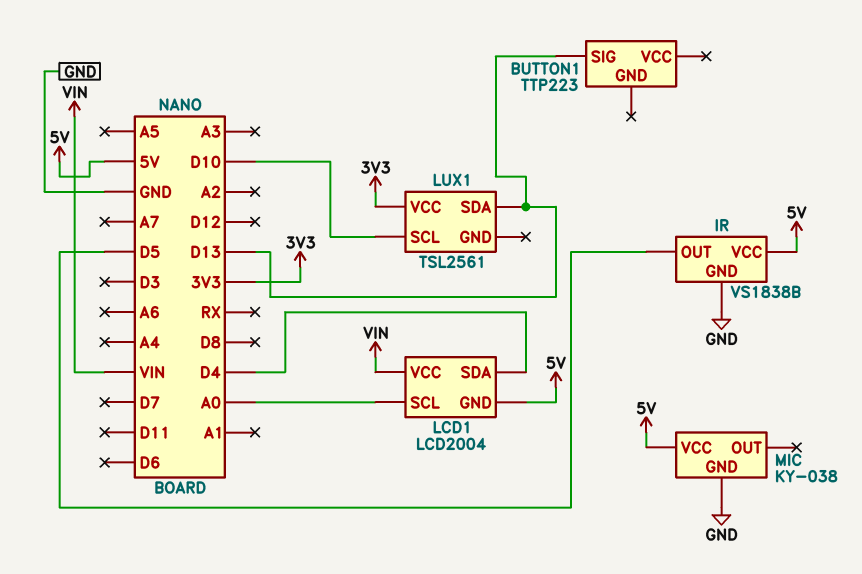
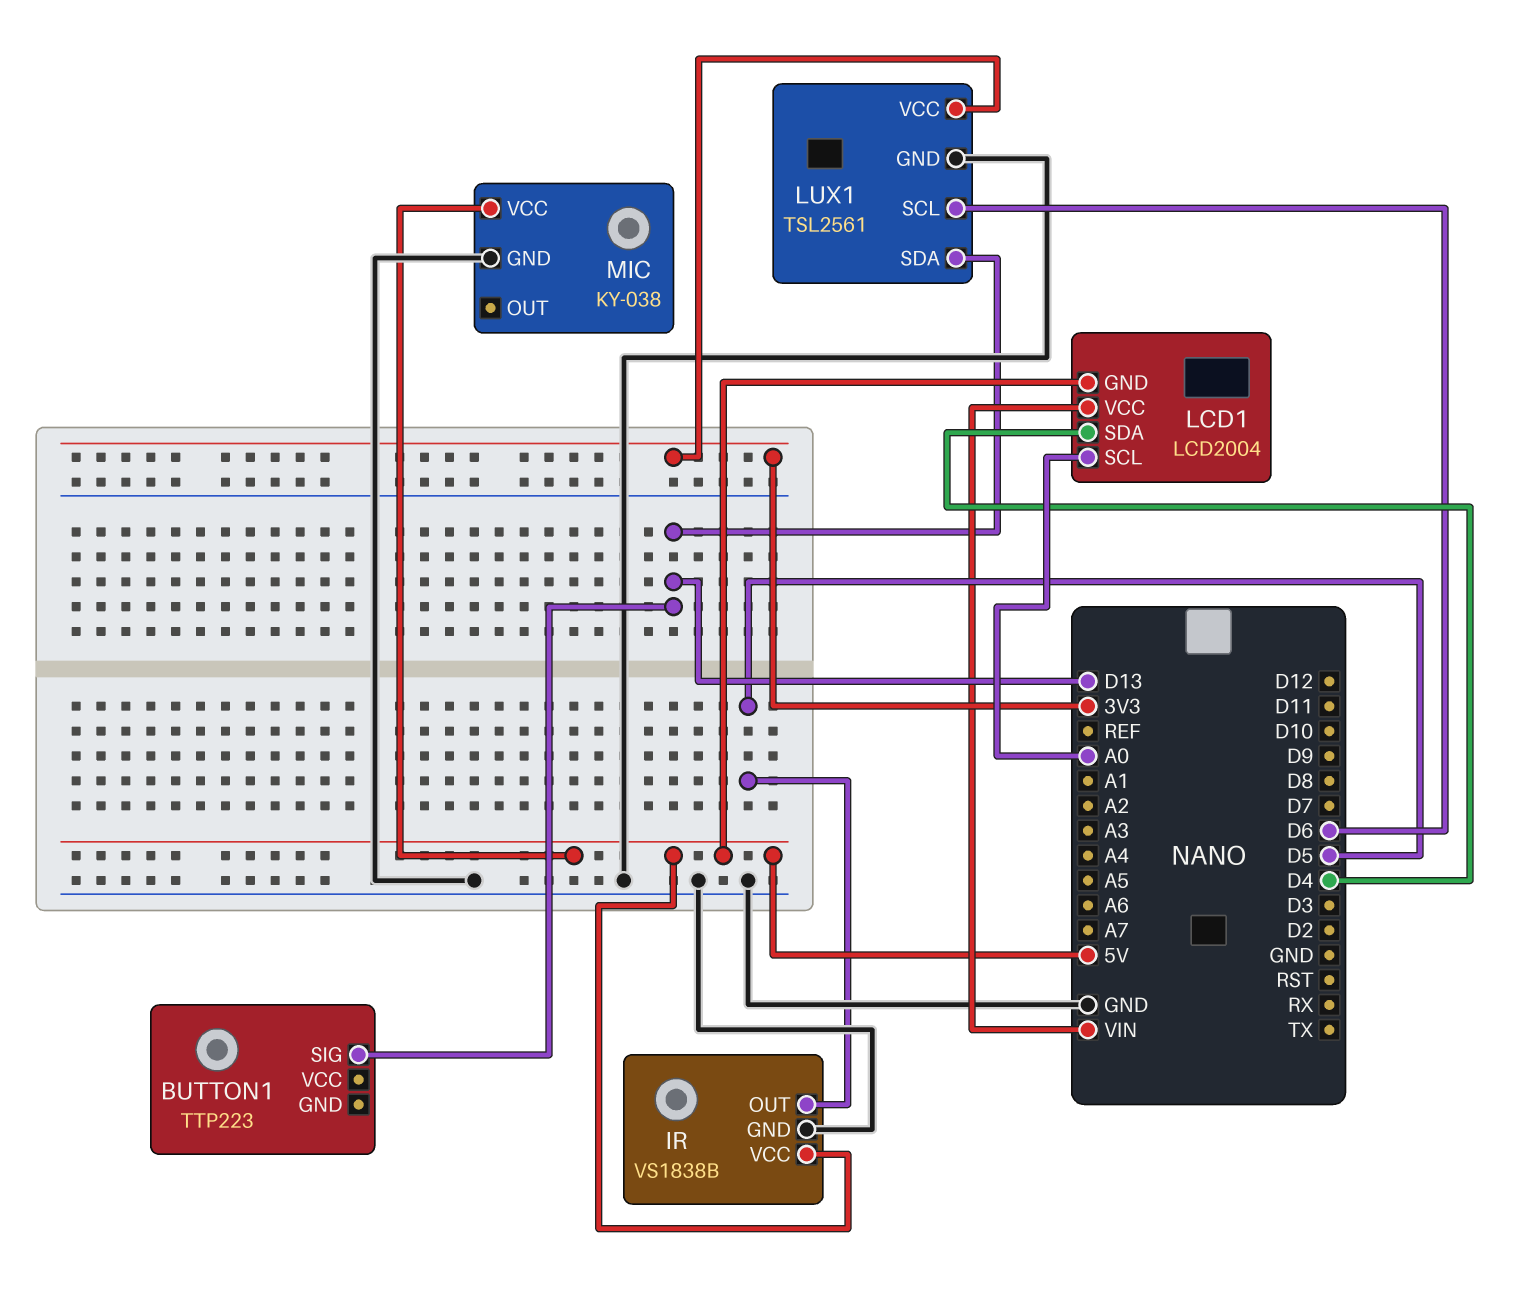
LUX1 pin GND: none -> GND
LUX1 pin SCL: D10 -> D6

